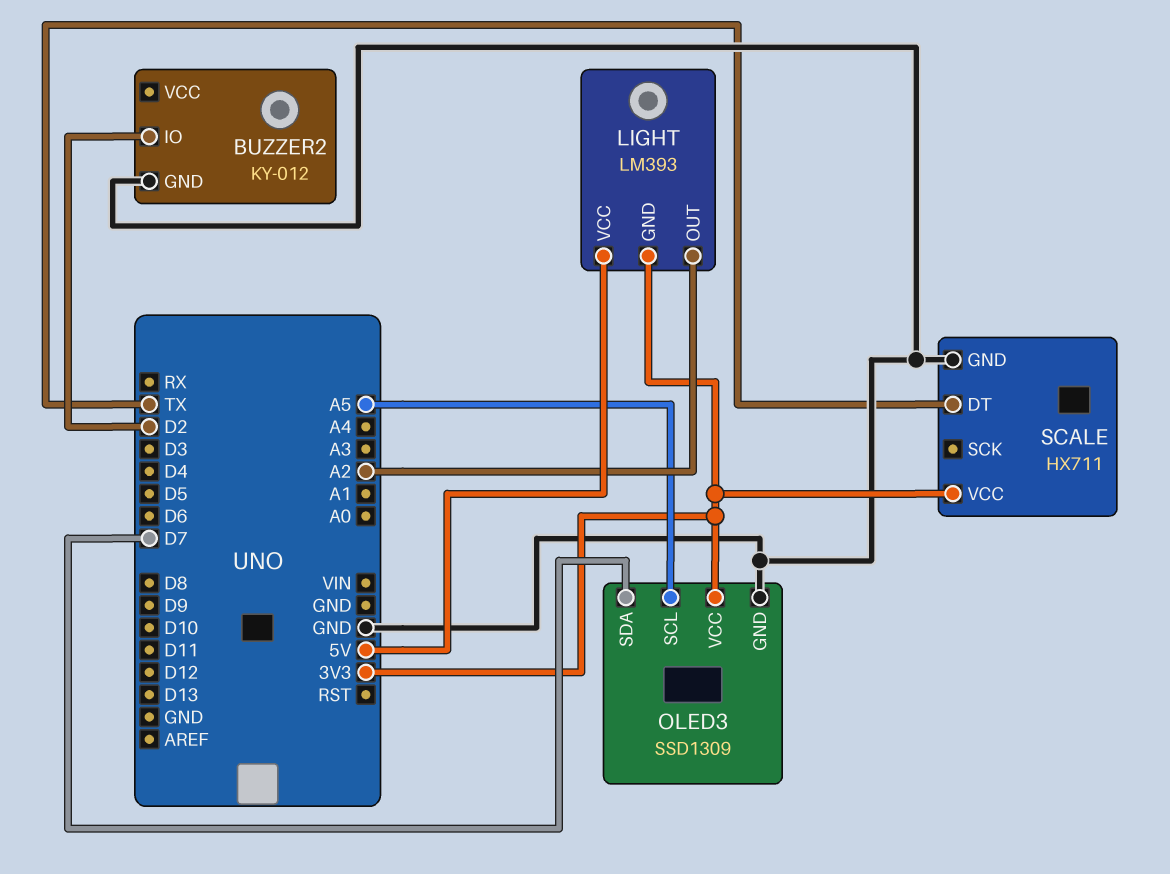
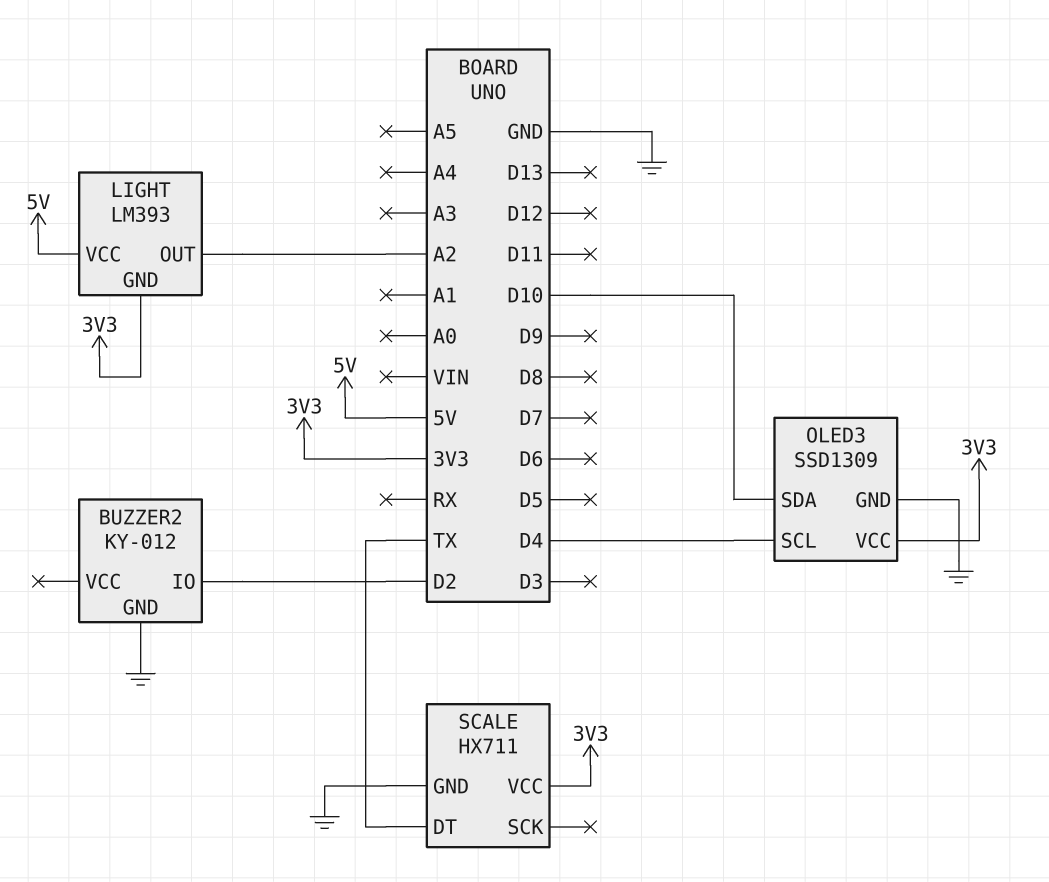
OLED3 pin SCL: A5 -> D4
OLED3 pin SDA: D7 -> D10

